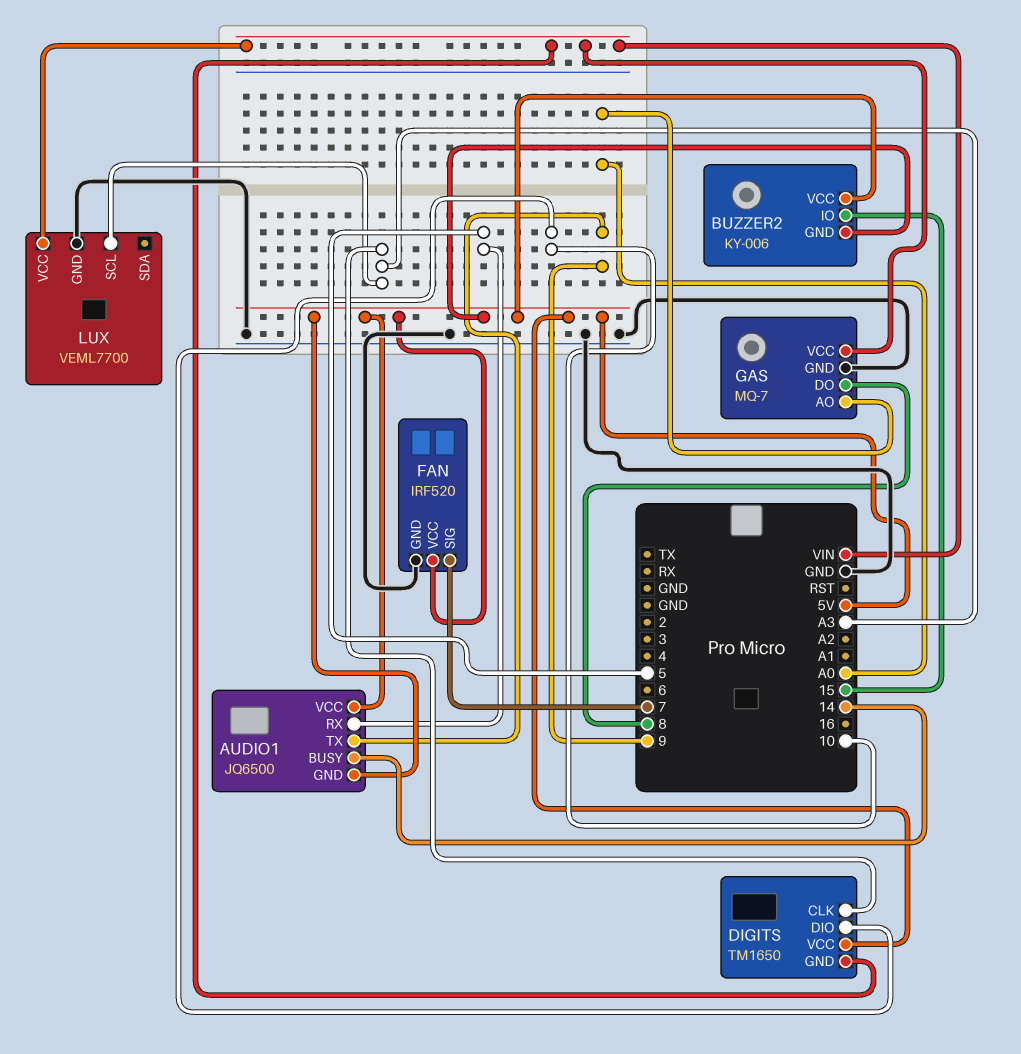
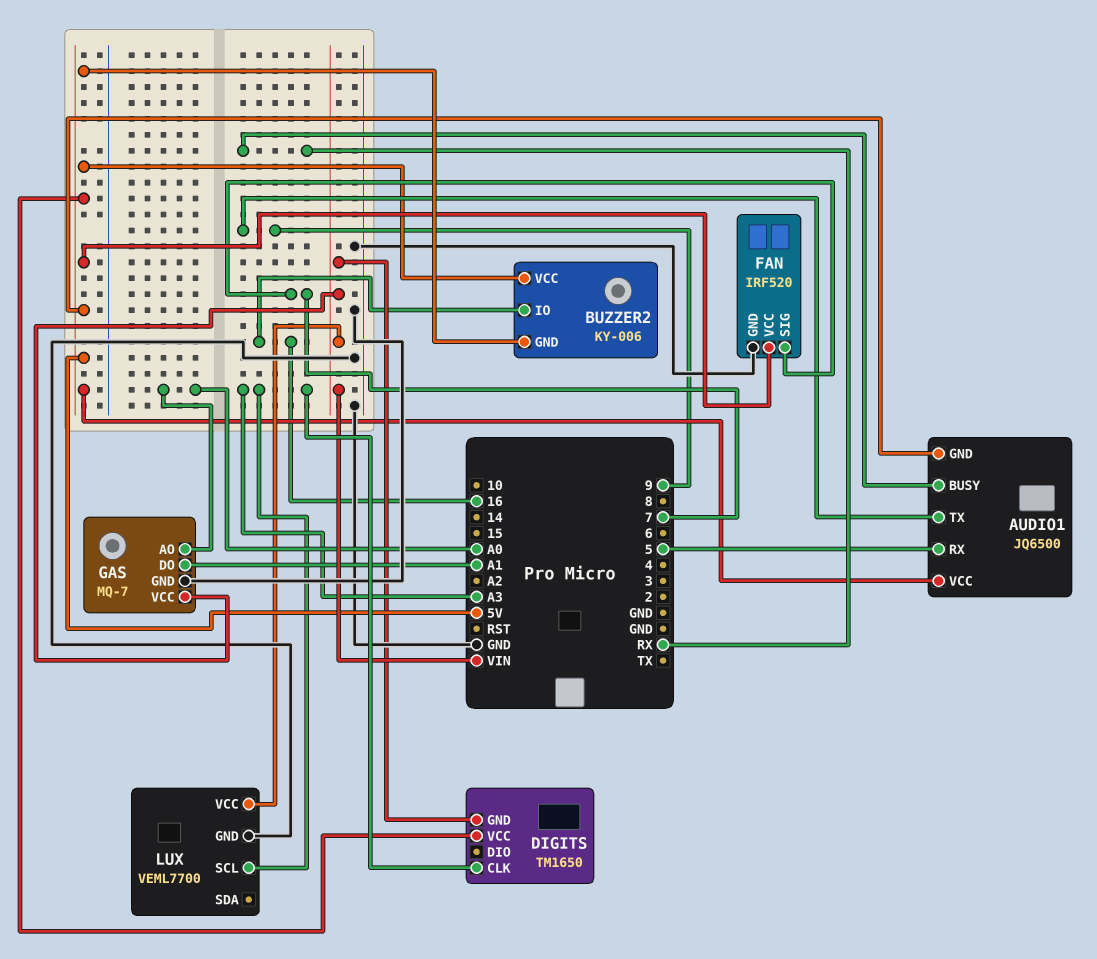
AUDIO1 pin BUSY: 14 -> RX
BUZZER2 pin IO: 15 -> 16
DIGITS pin DIO: 10 -> none
GAS pin DO: 8 -> A1

